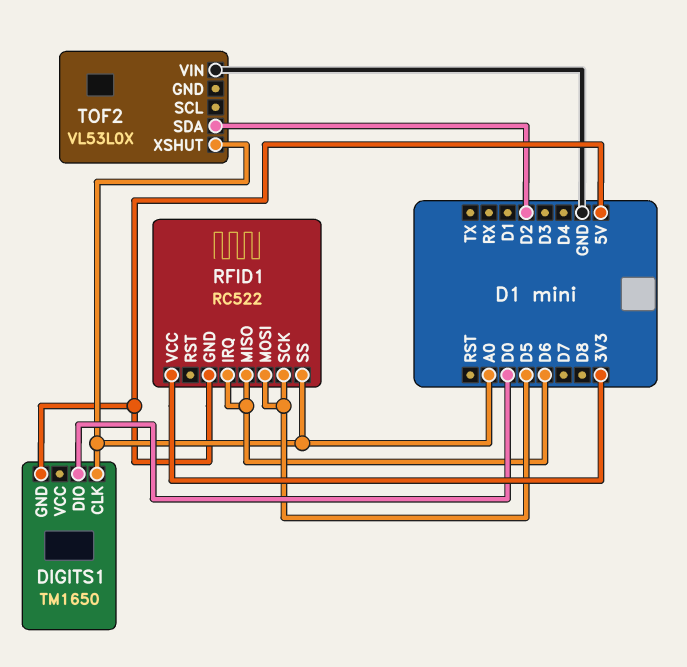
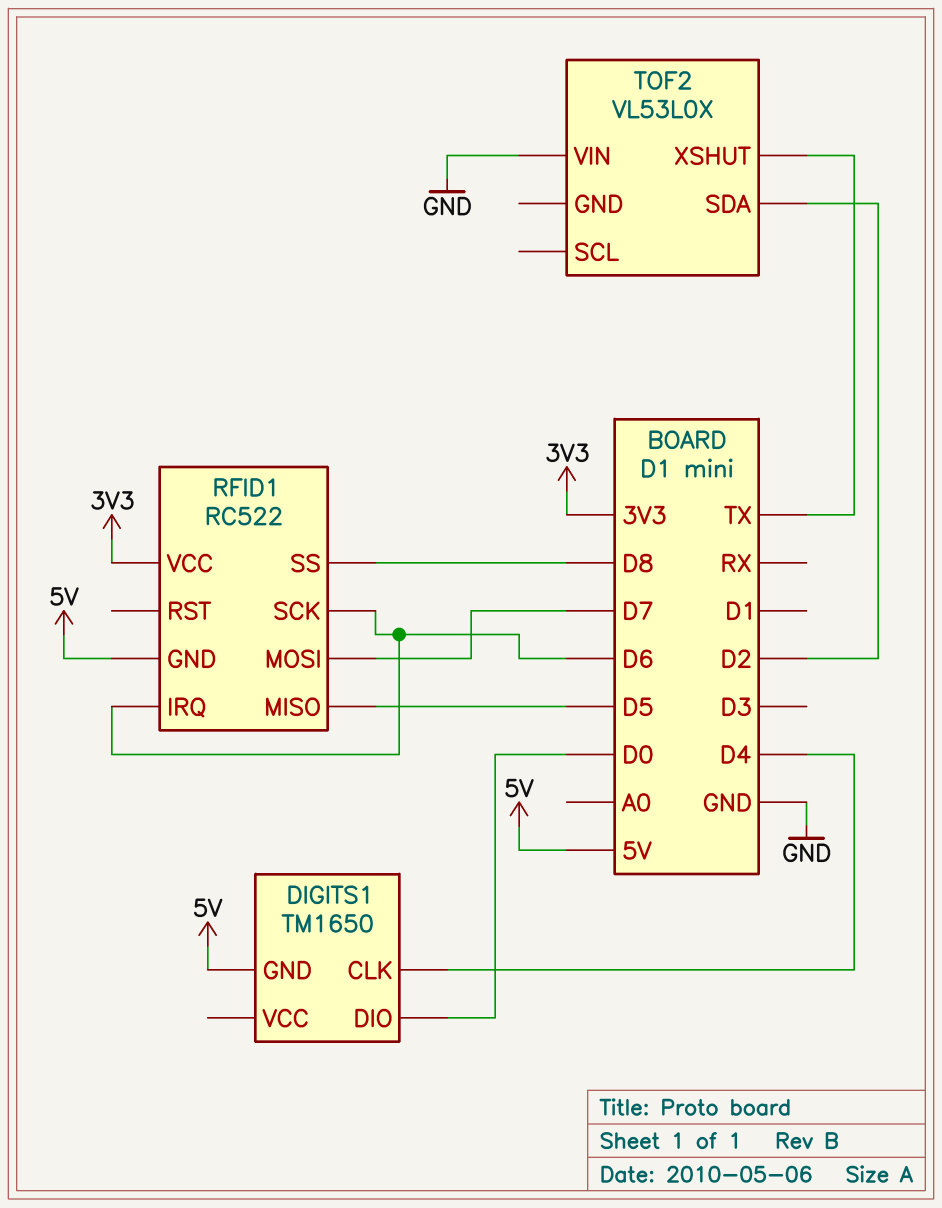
DIGITS1 pin CLK: A0 -> D4
RFID1 pin MISO: D6 -> D5
RFID1 pin MOSI: D5 -> D7
RFID1 pin SCK: D5 -> D6
RFID1 pin SS: A0 -> D8
TOF2 pin XSHUT: A0 -> TX

